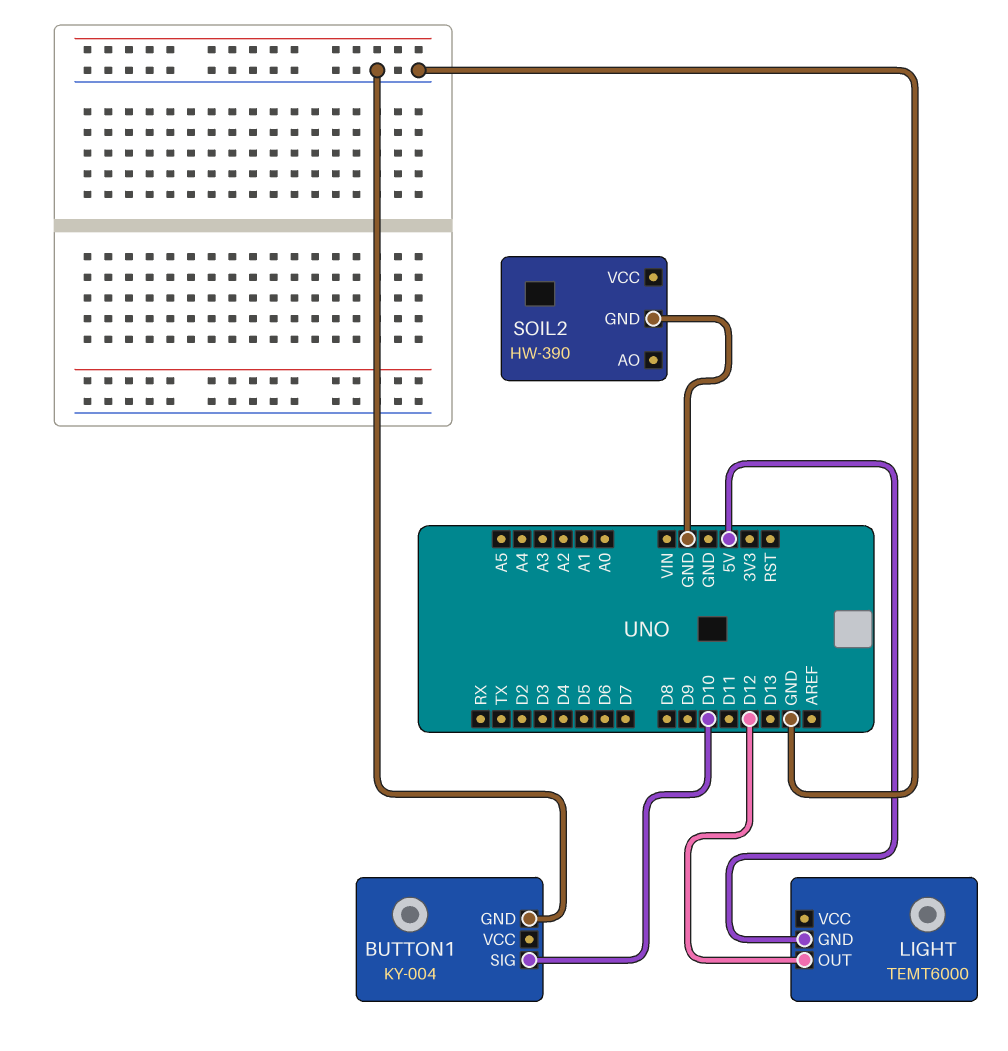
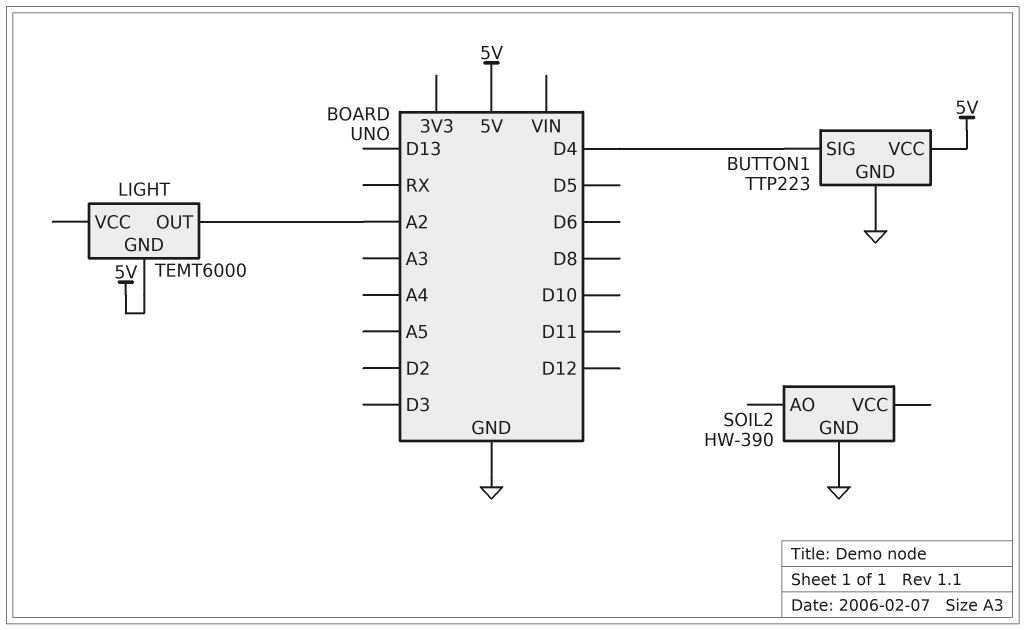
BUTTON1: KY-004 -> TTP223
BUTTON1 pin SIG: D10 -> D4
BUTTON1 pin VCC: none -> 5V
LIGHT pin OUT: D12 -> A2

